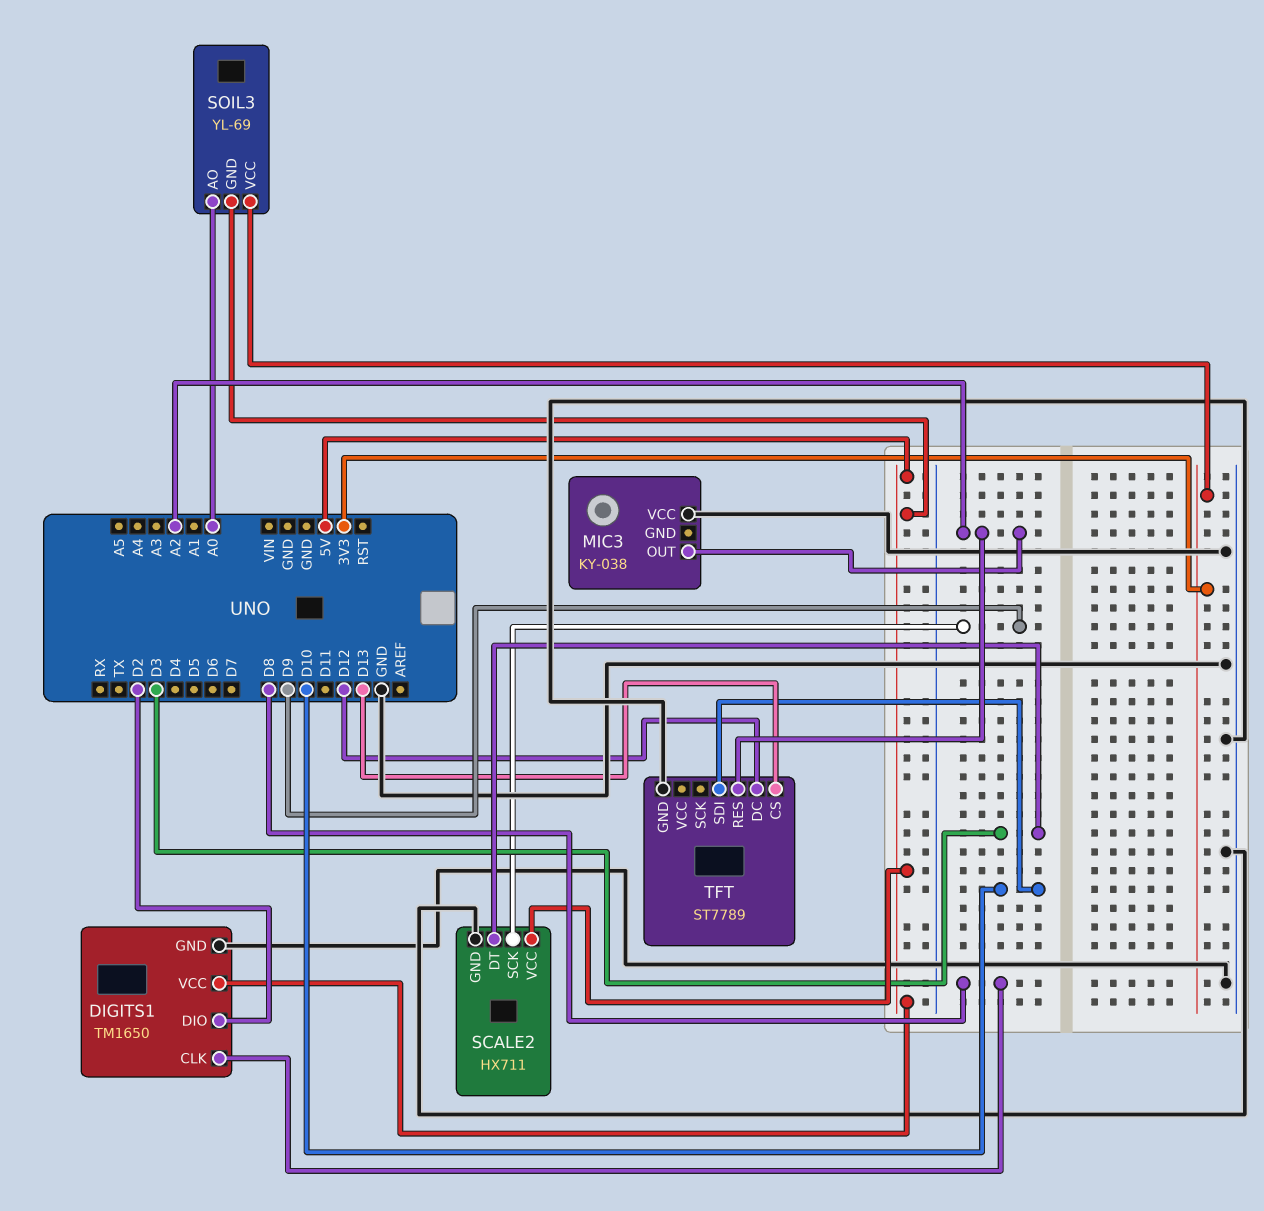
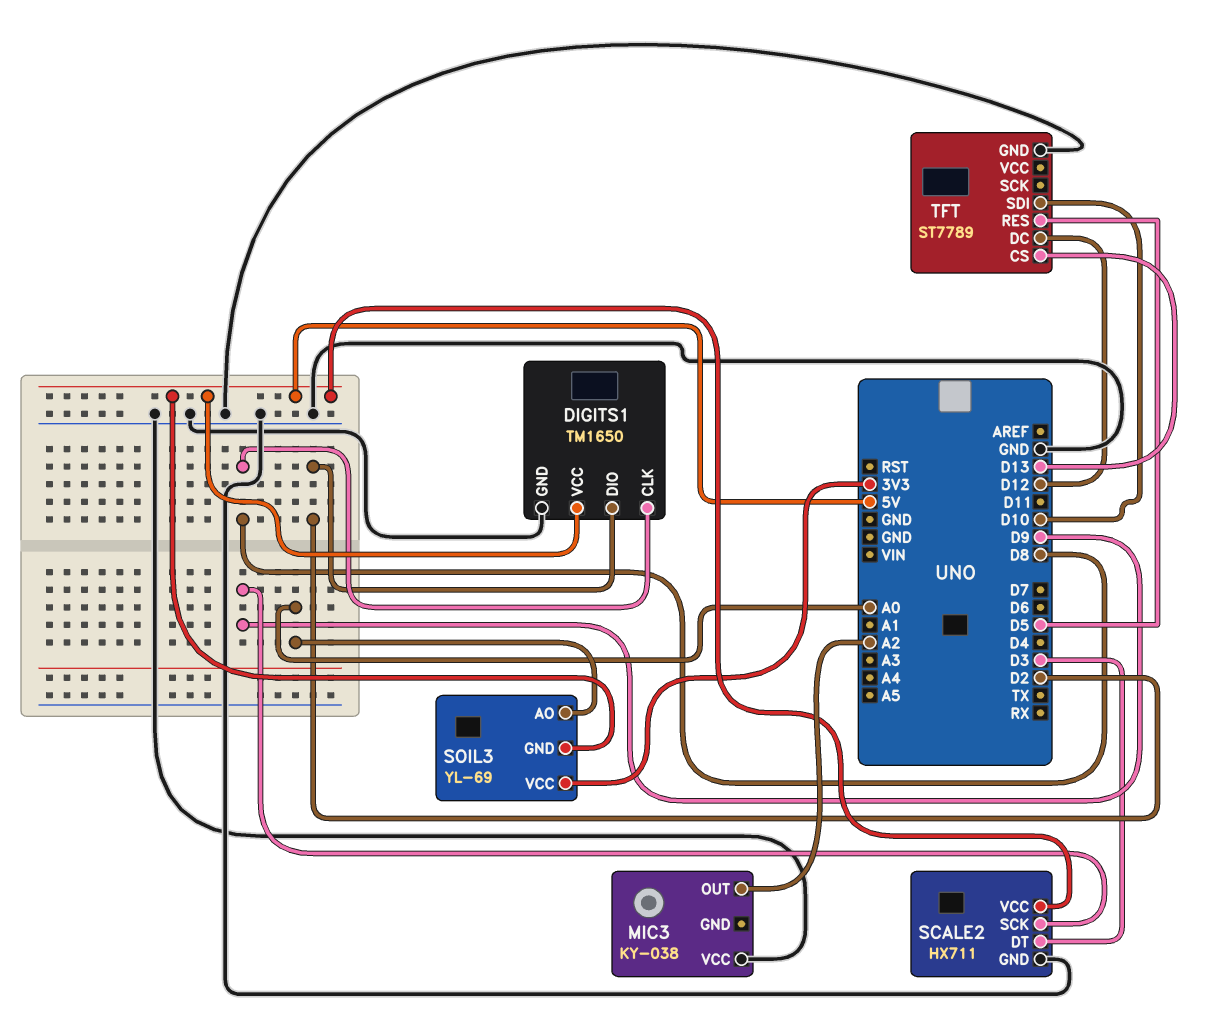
TFT pin RES: A2 -> D5

